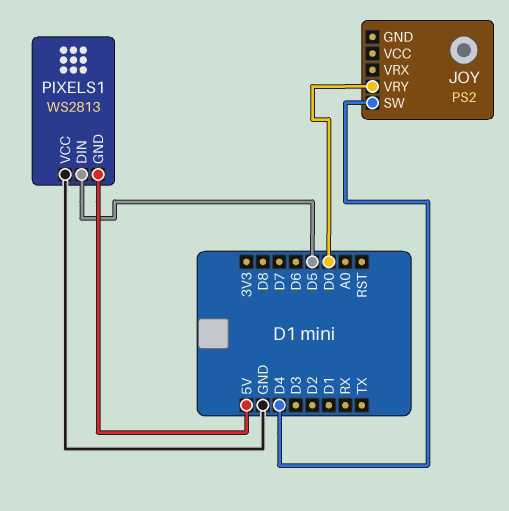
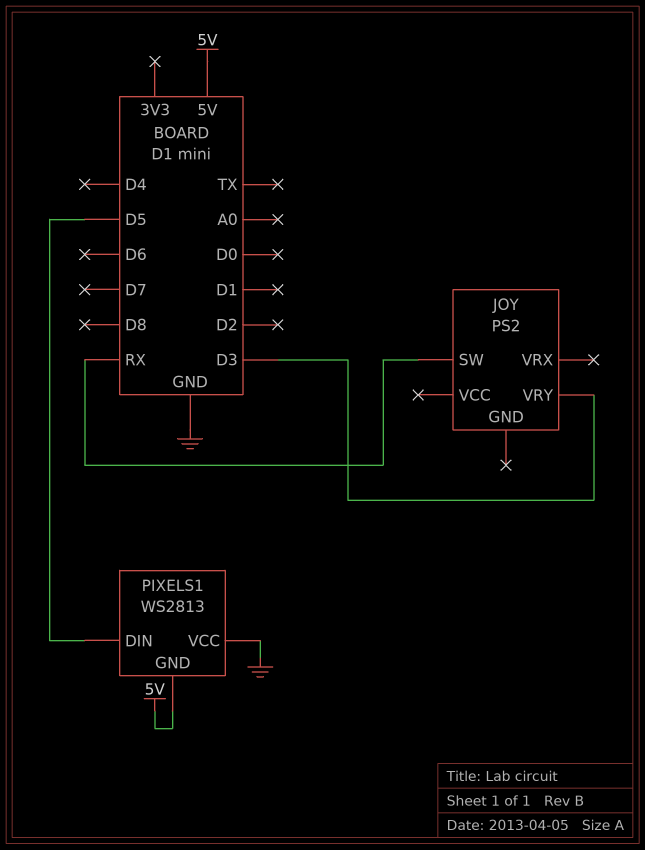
JOY pin SW: D4 -> RX
JOY pin VRY: D0 -> D3

